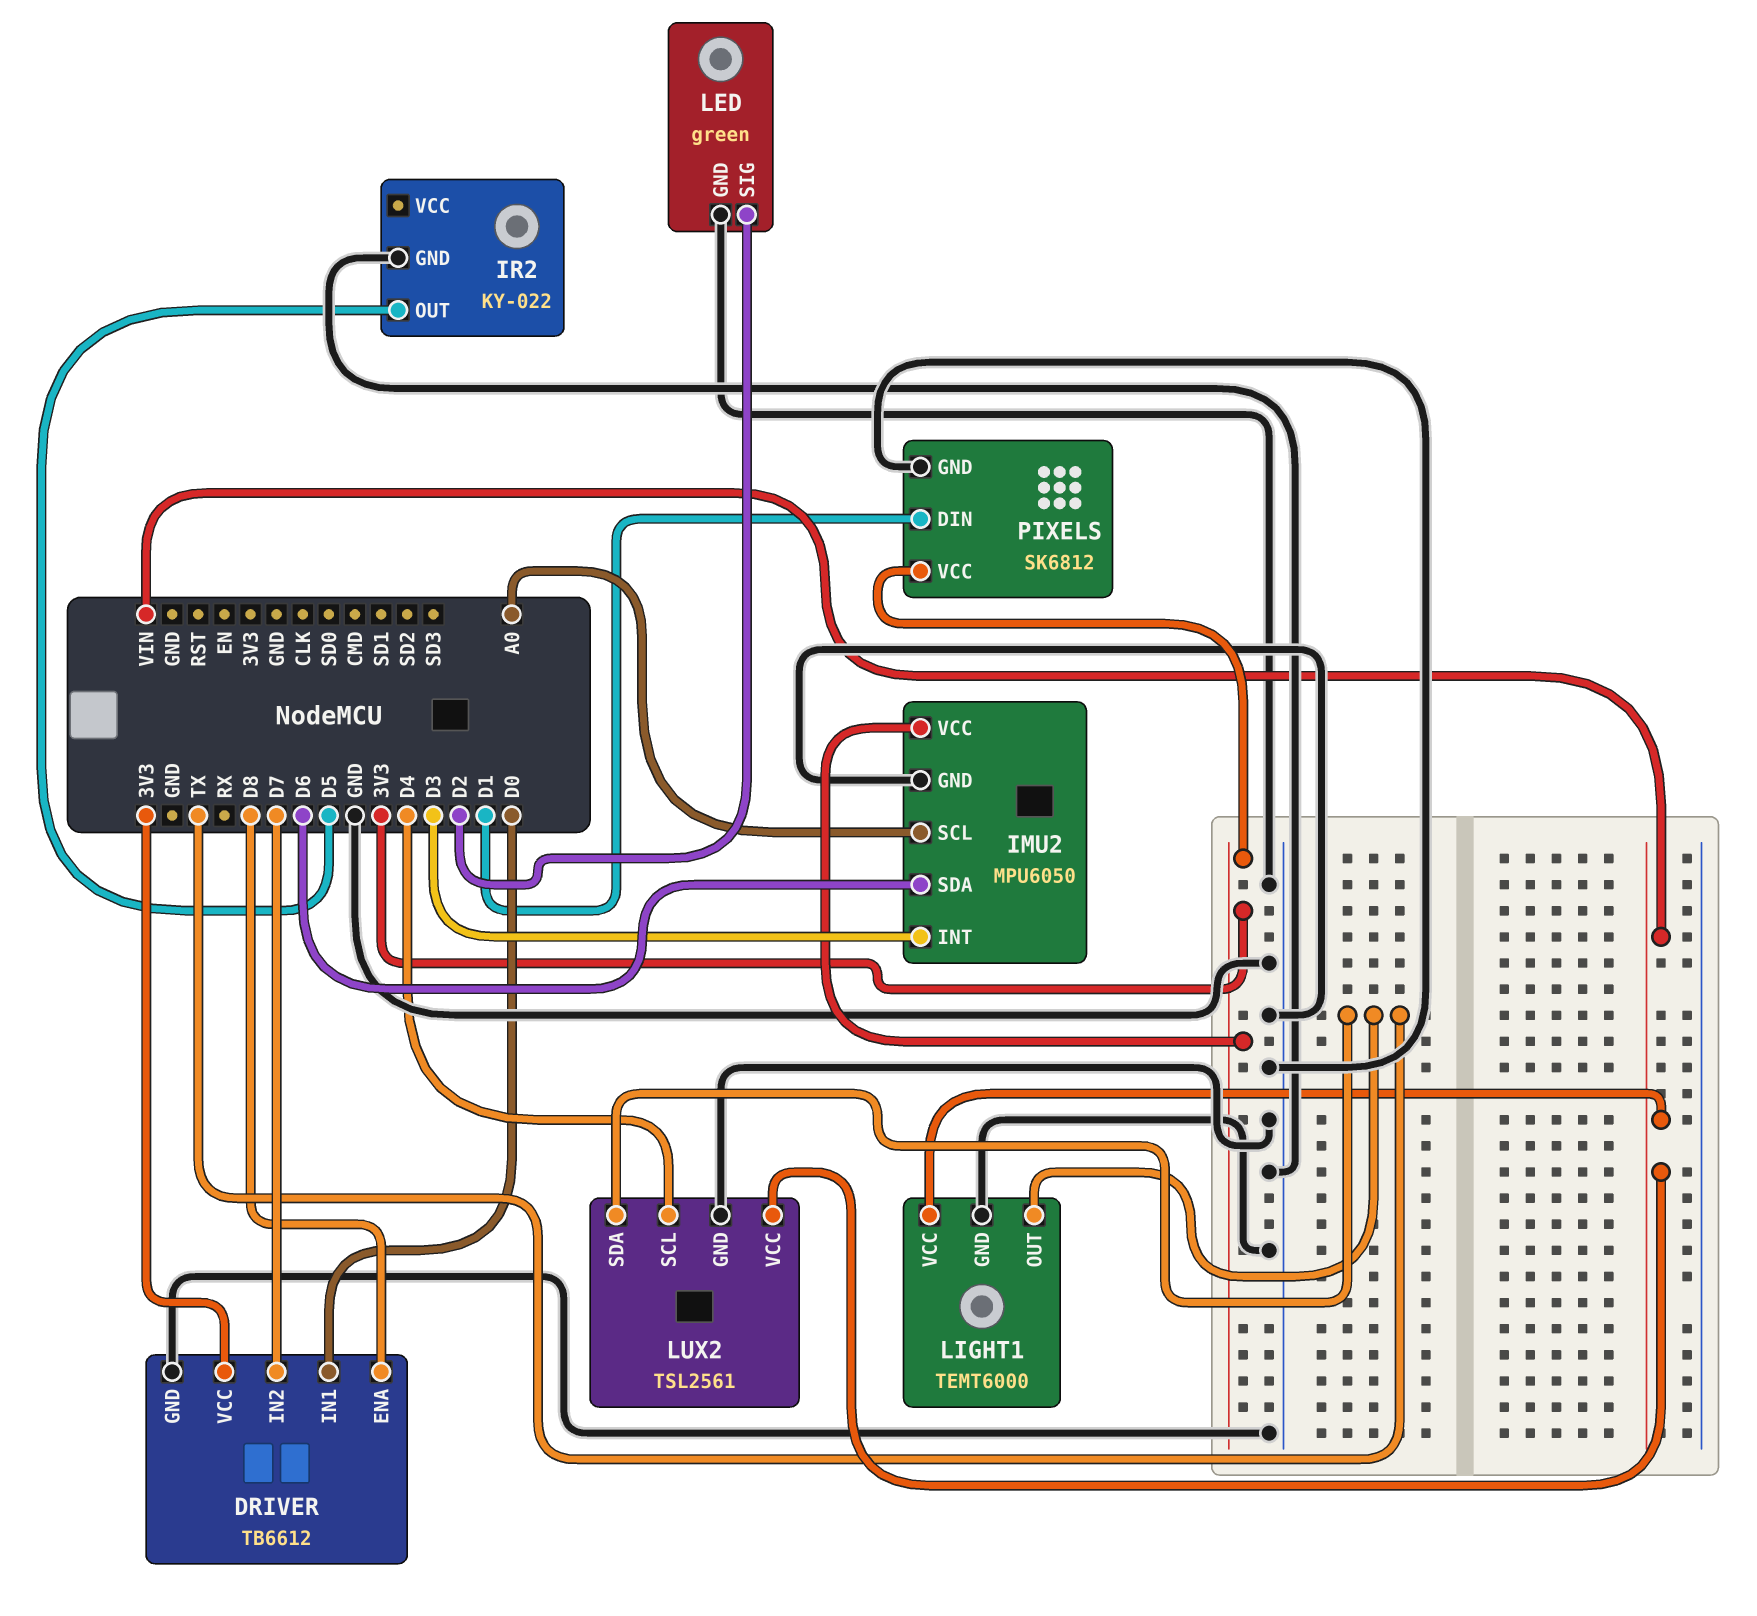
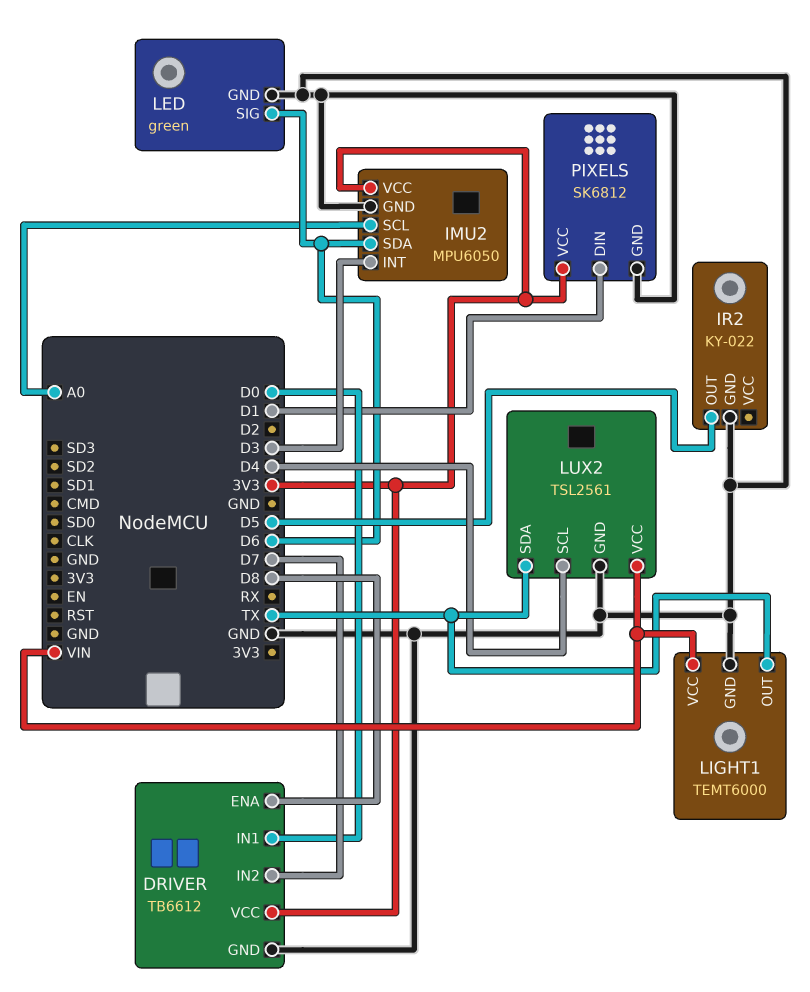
LED pin SIG: D2 -> D6

